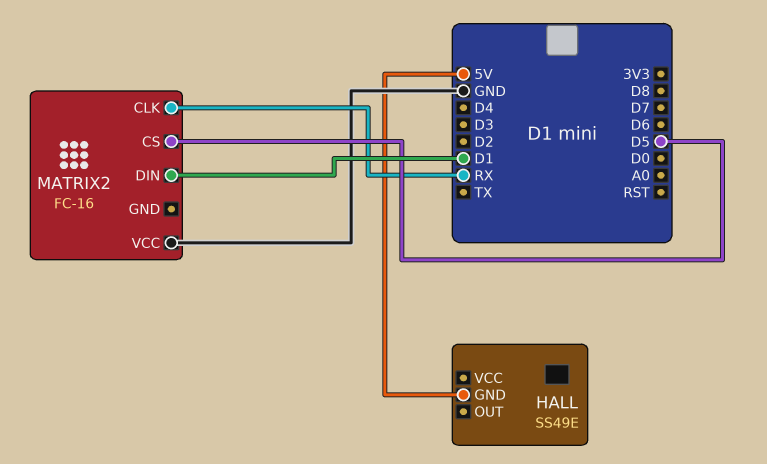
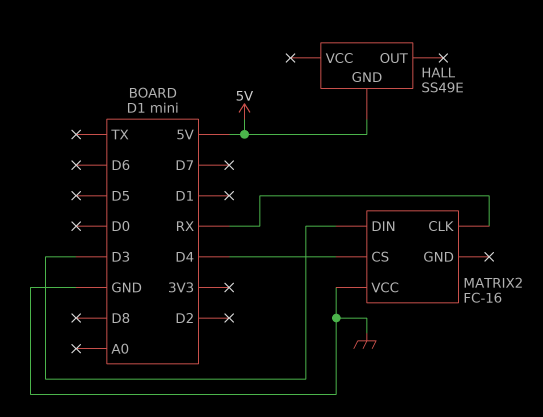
MATRIX2 pin CS: D5 -> D4
MATRIX2 pin DIN: D1 -> D3

